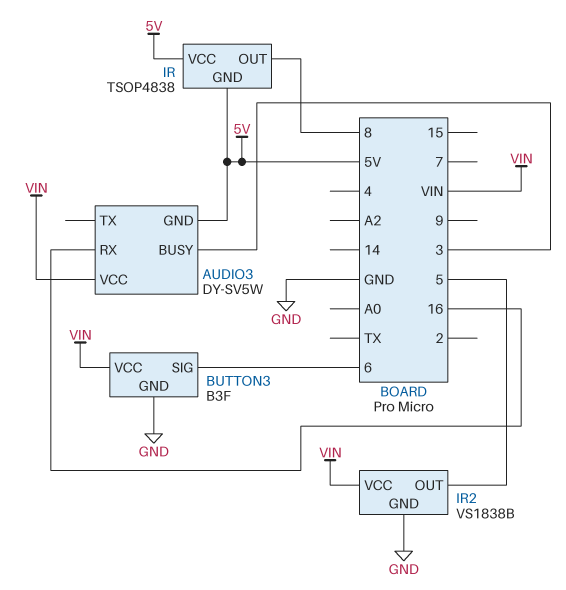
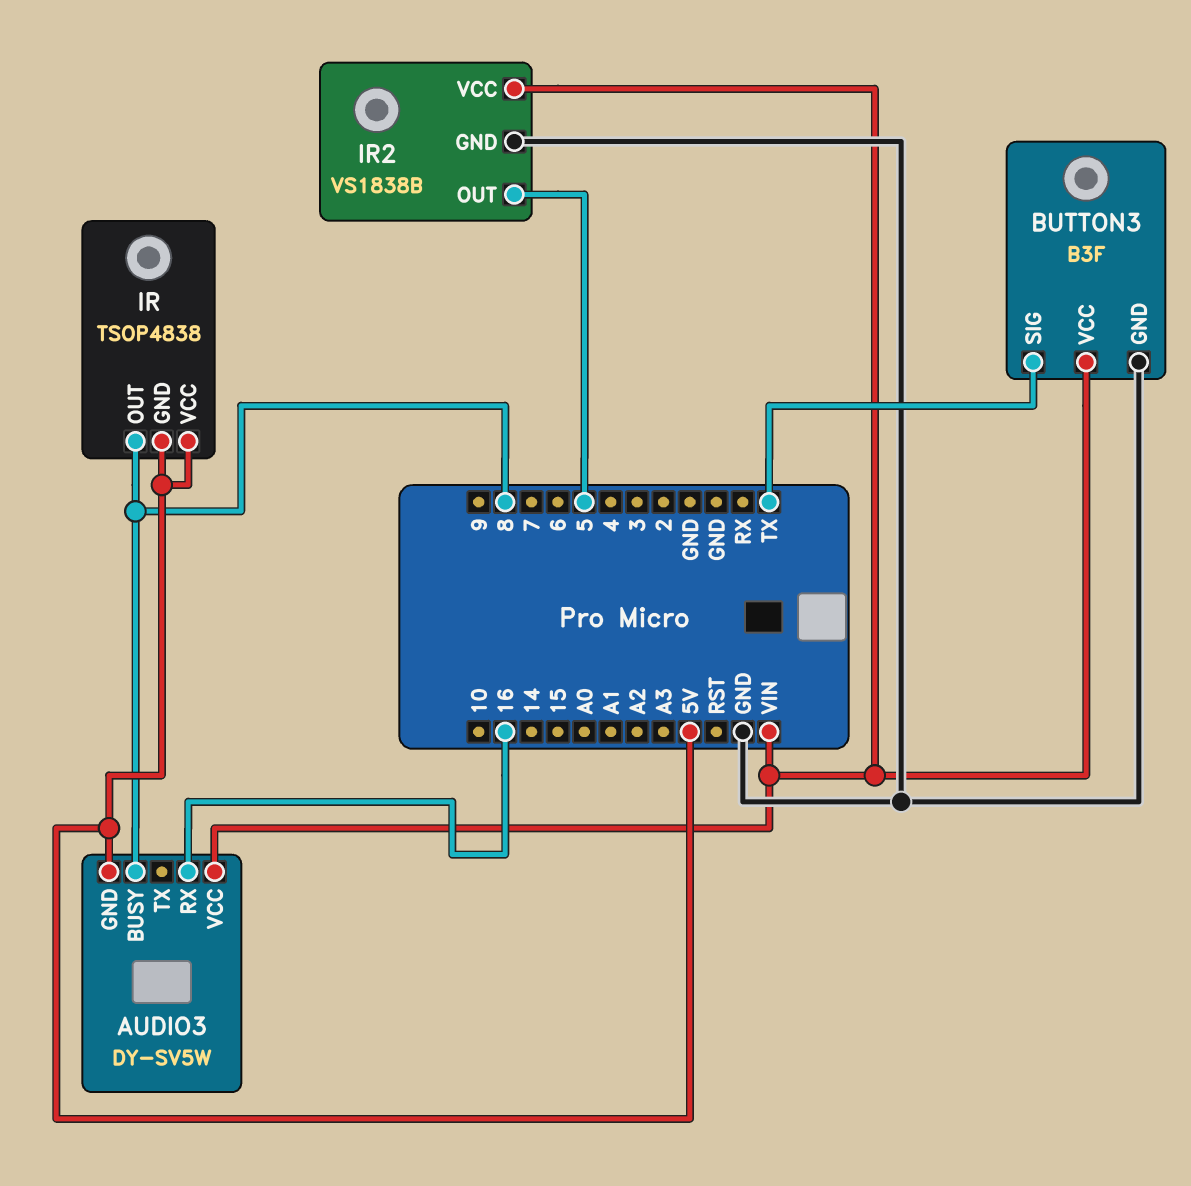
AUDIO3 pin BUSY: 3 -> 8
BUTTON3 pin SIG: 6 -> TX

